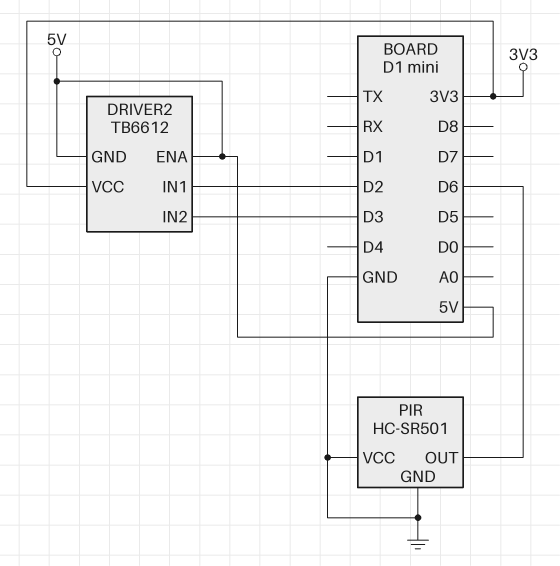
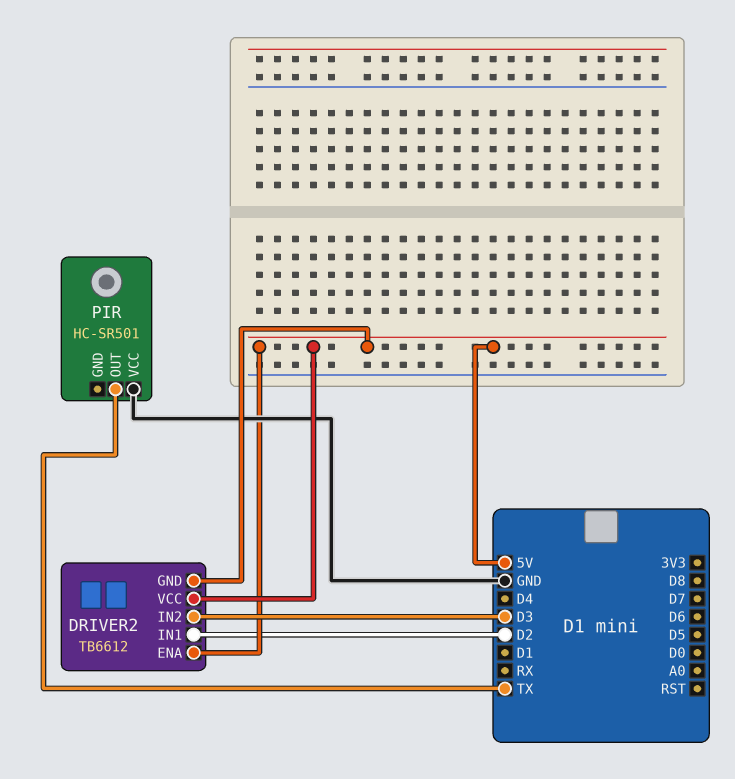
DRIVER2 pin VCC: 3V3 -> 5V
PIR pin GND: GND -> none
PIR pin OUT: D6 -> TX

